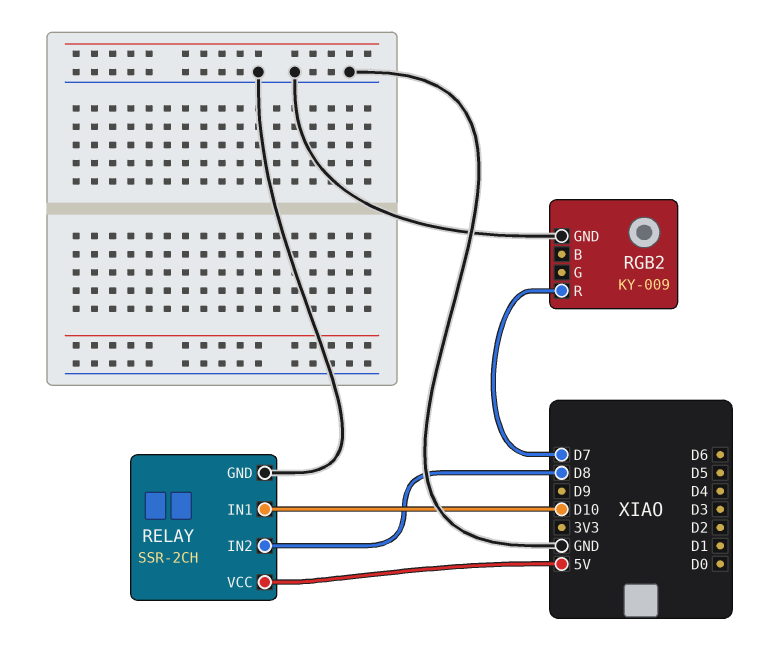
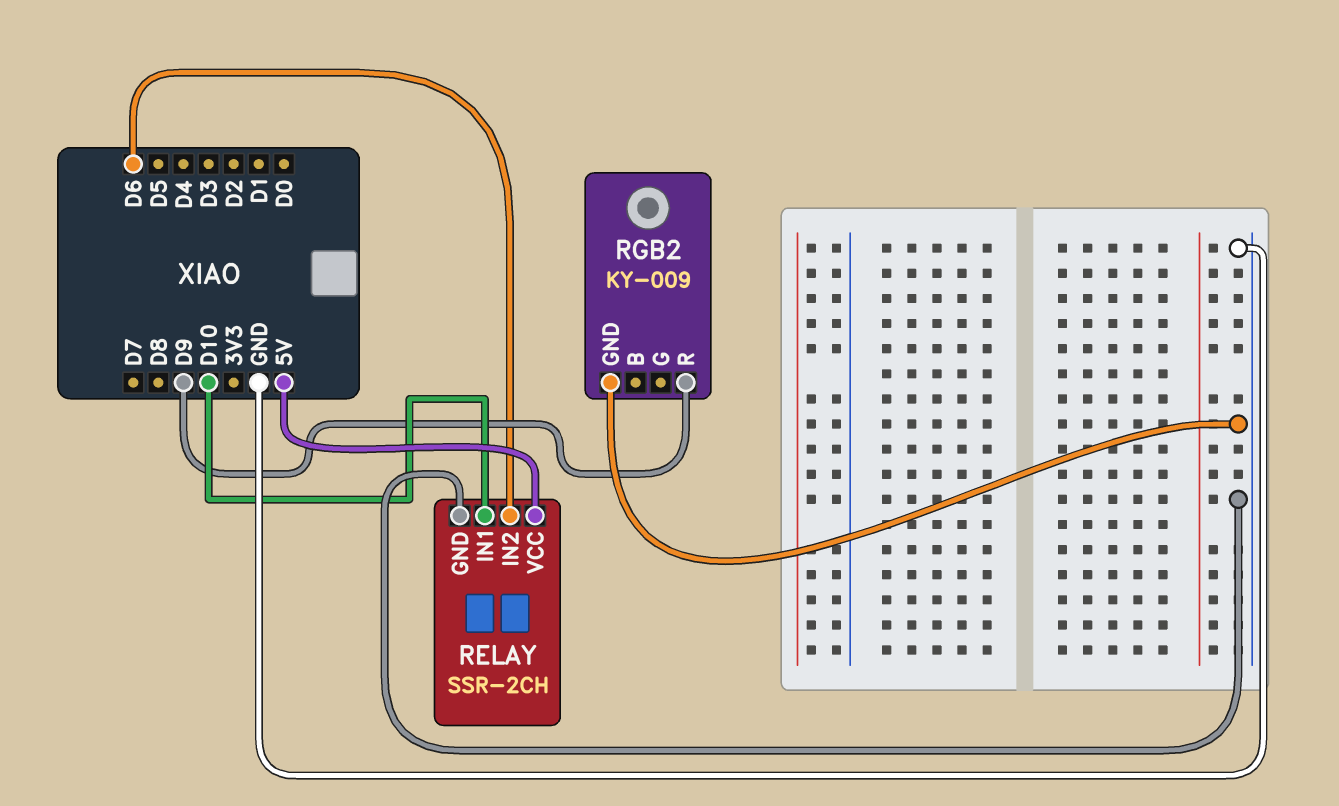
RELAY pin IN2: D8 -> D6
RGB2 pin R: D7 -> D9

